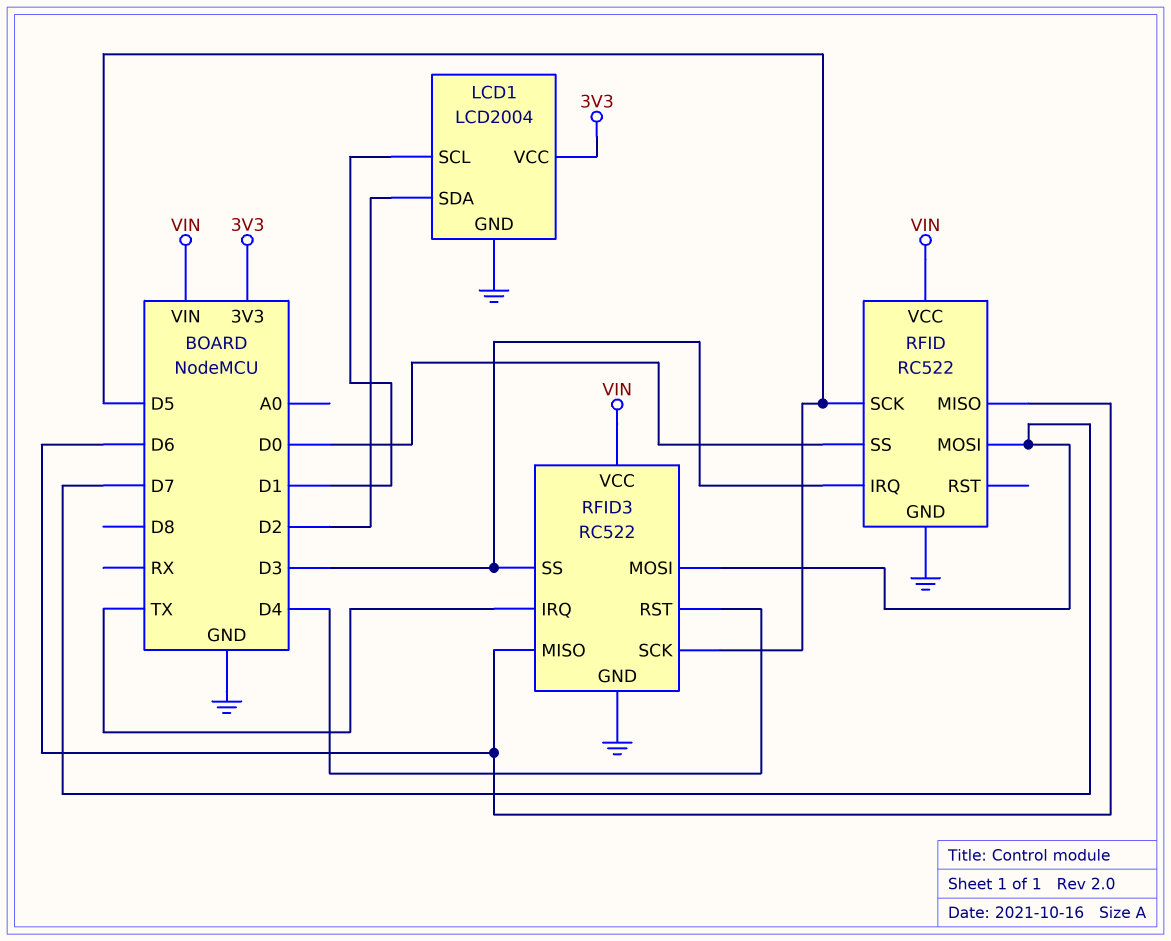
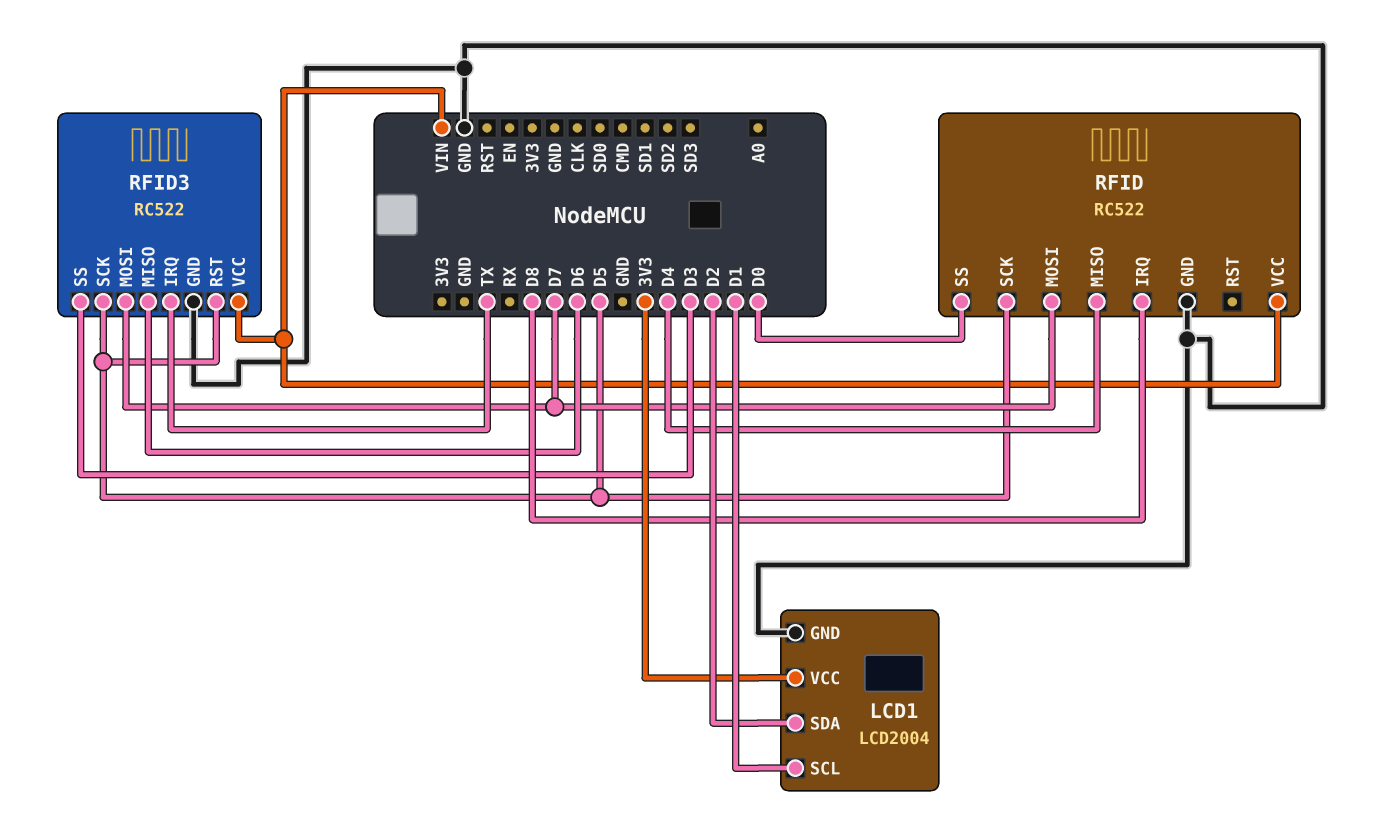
RFID pin IRQ: D3 -> D8
RFID pin MISO: D6 -> D4
RFID3 pin RST: D4 -> D5

